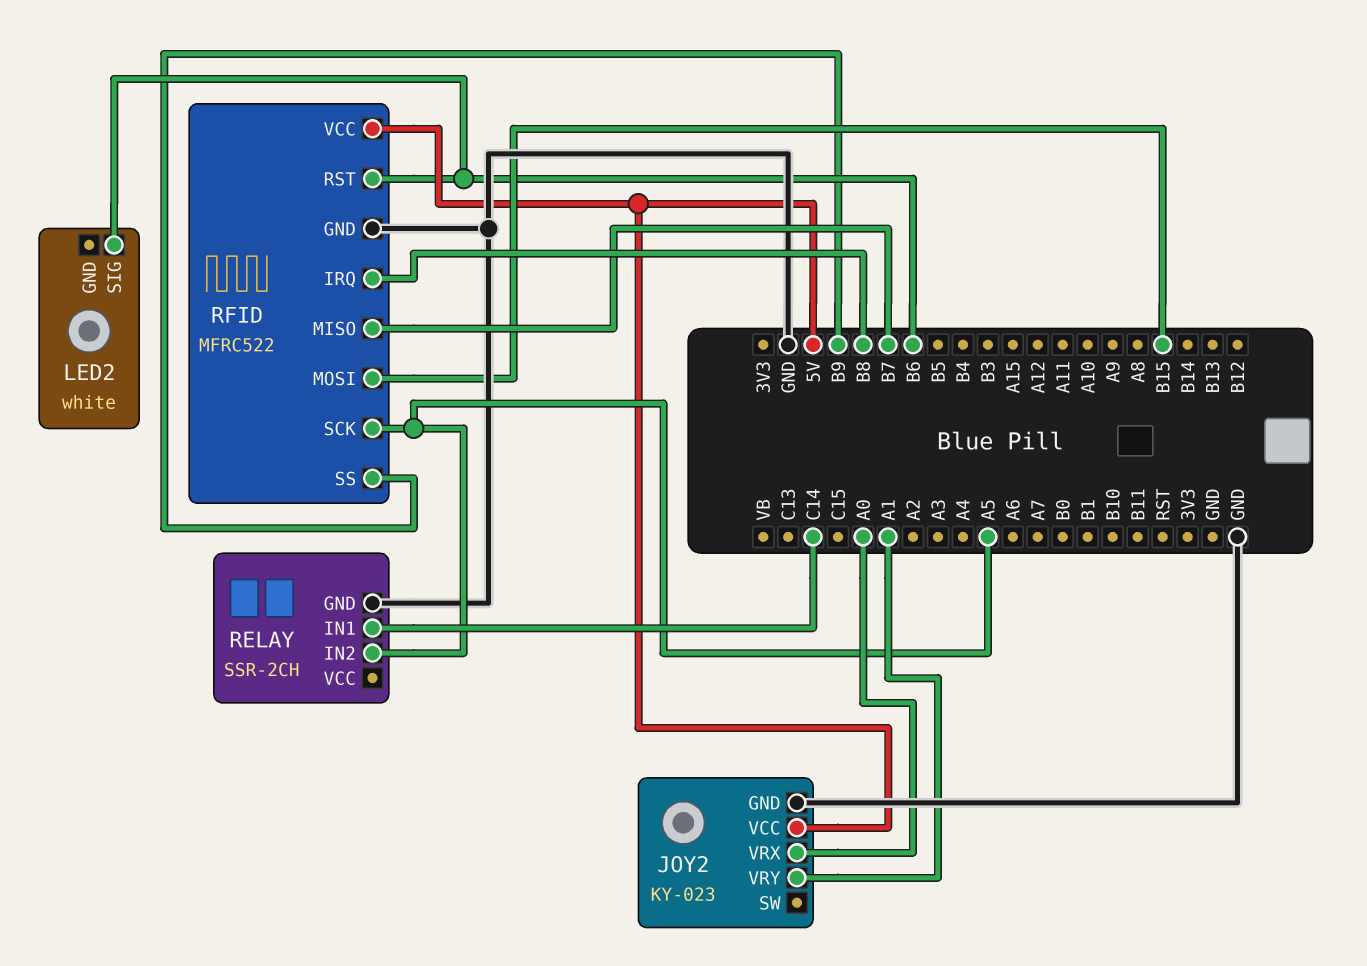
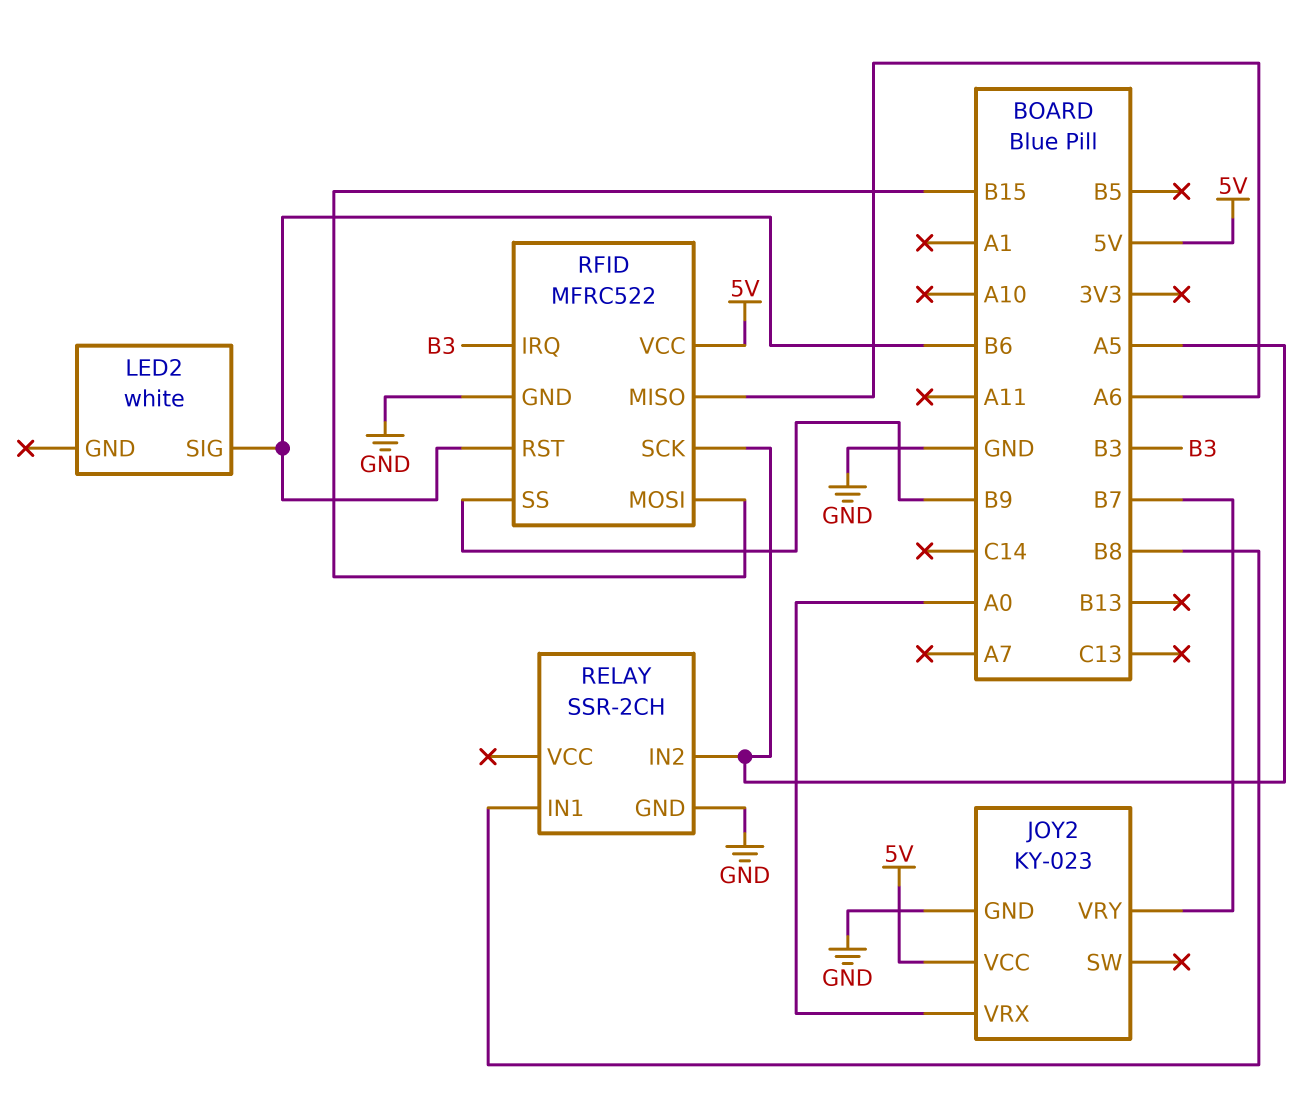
JOY2 pin VRY: A1 -> B7
RELAY pin IN1: C14 -> B8
RFID pin IRQ: B8 -> B3
RFID pin MISO: B7 -> A6

